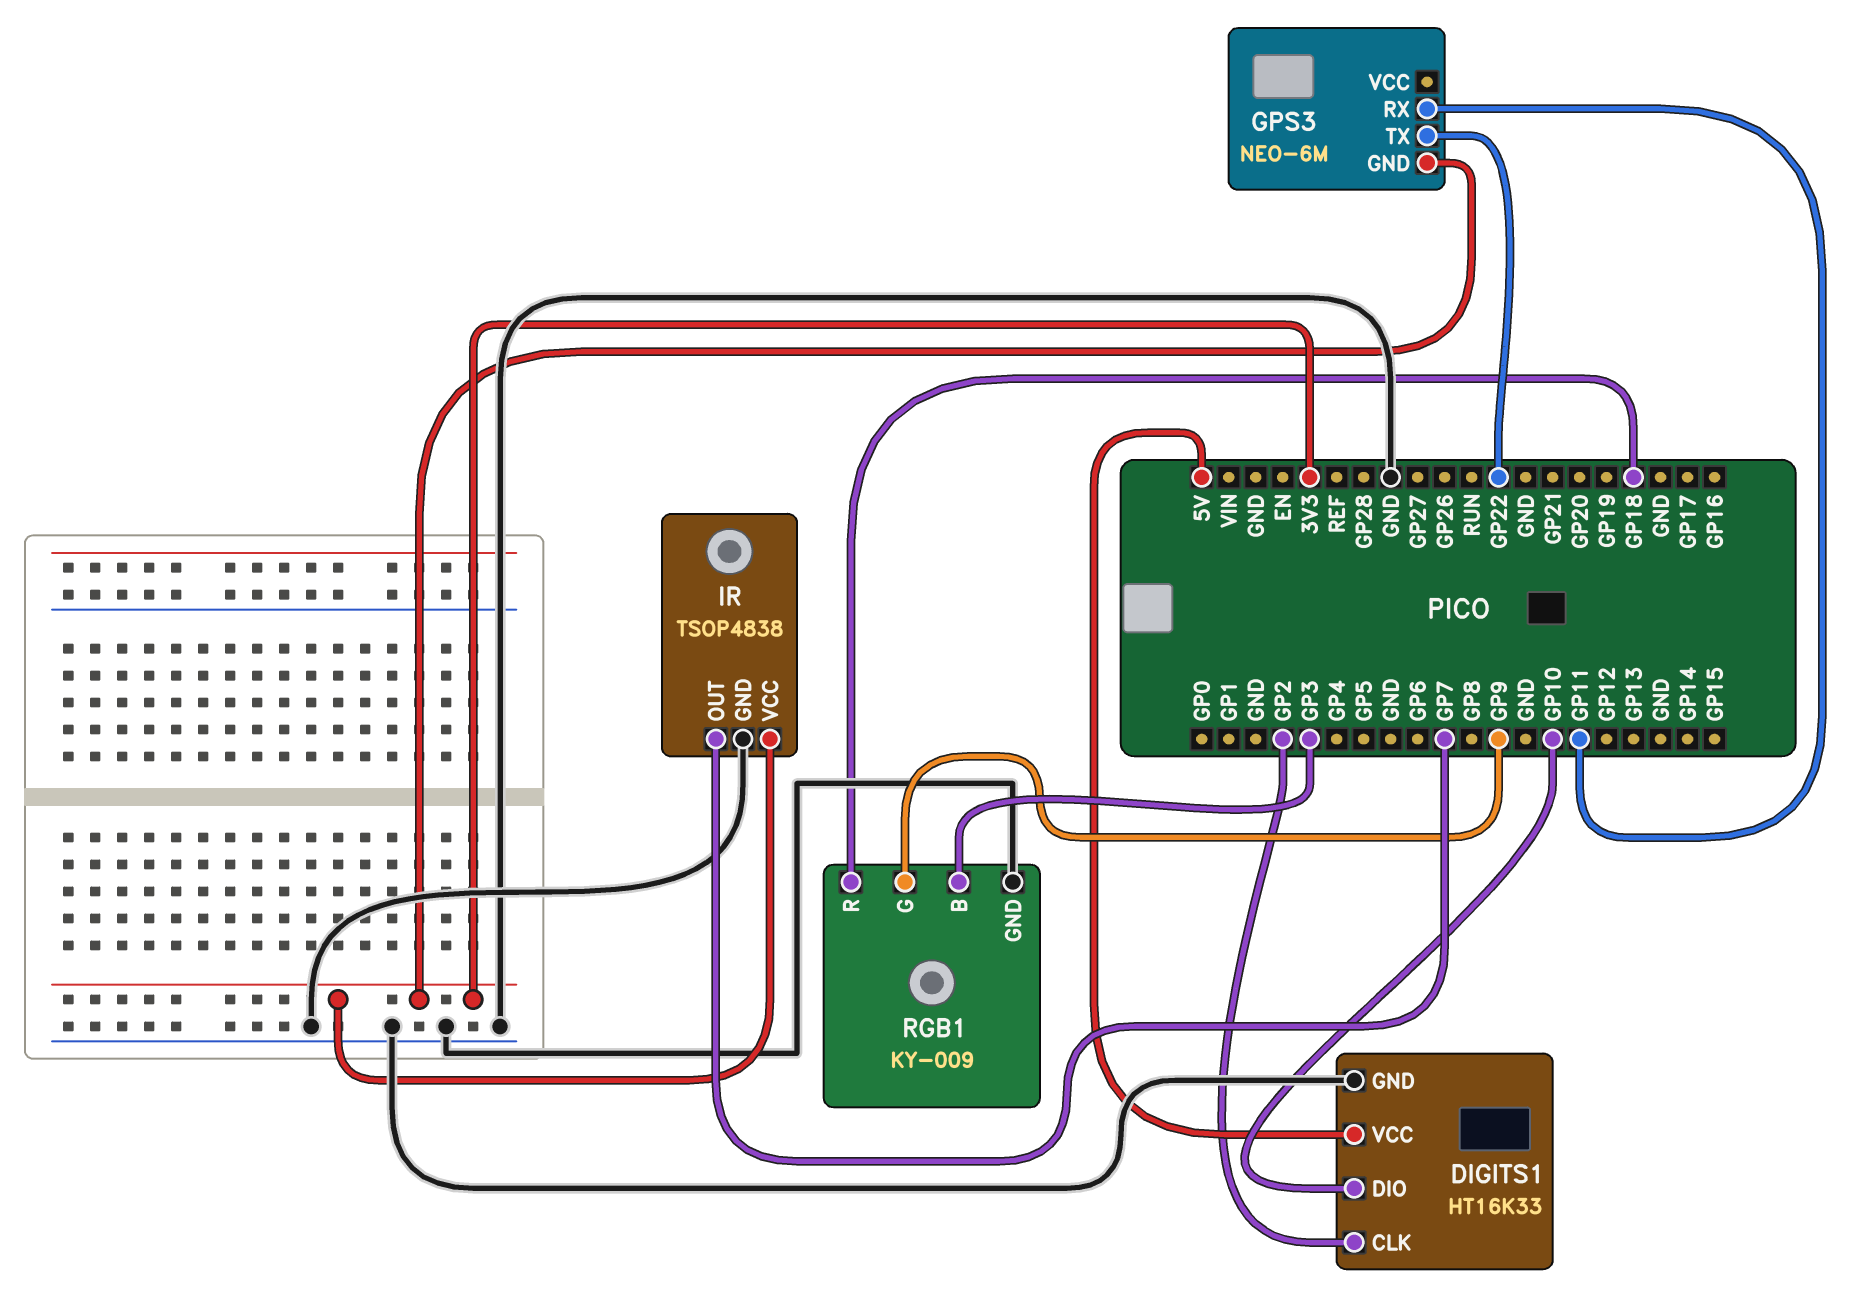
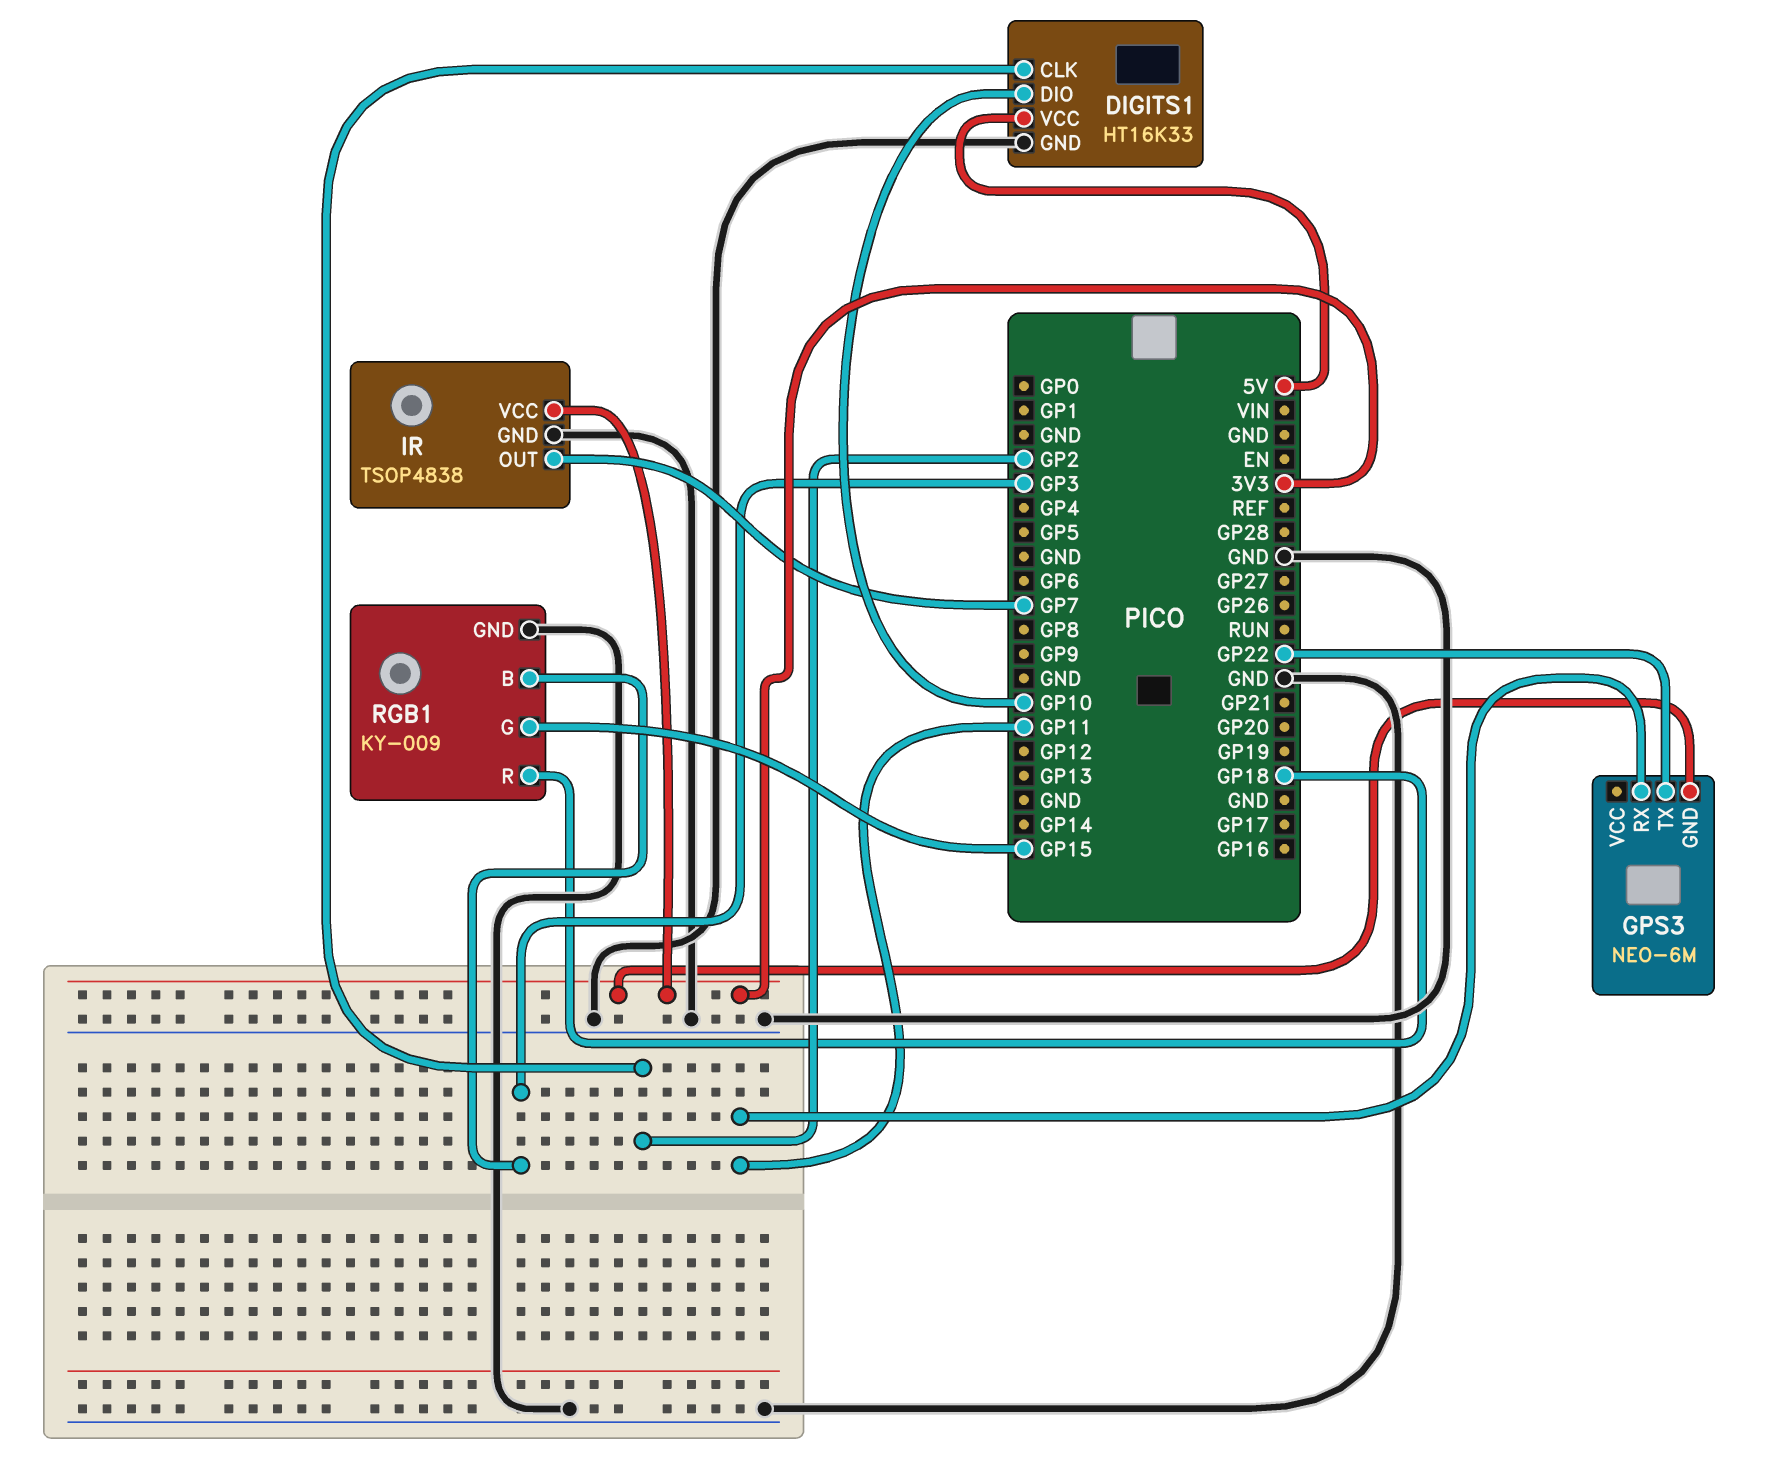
RGB1 pin G: GP9 -> GP15

